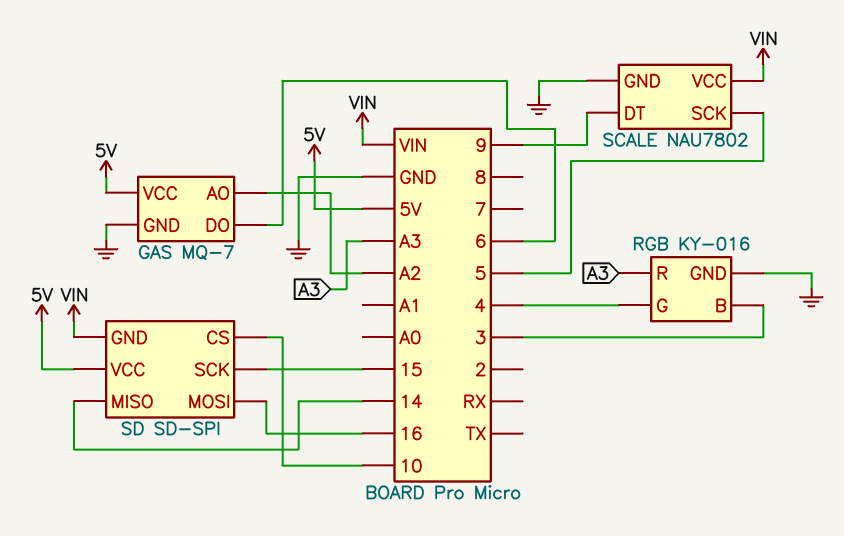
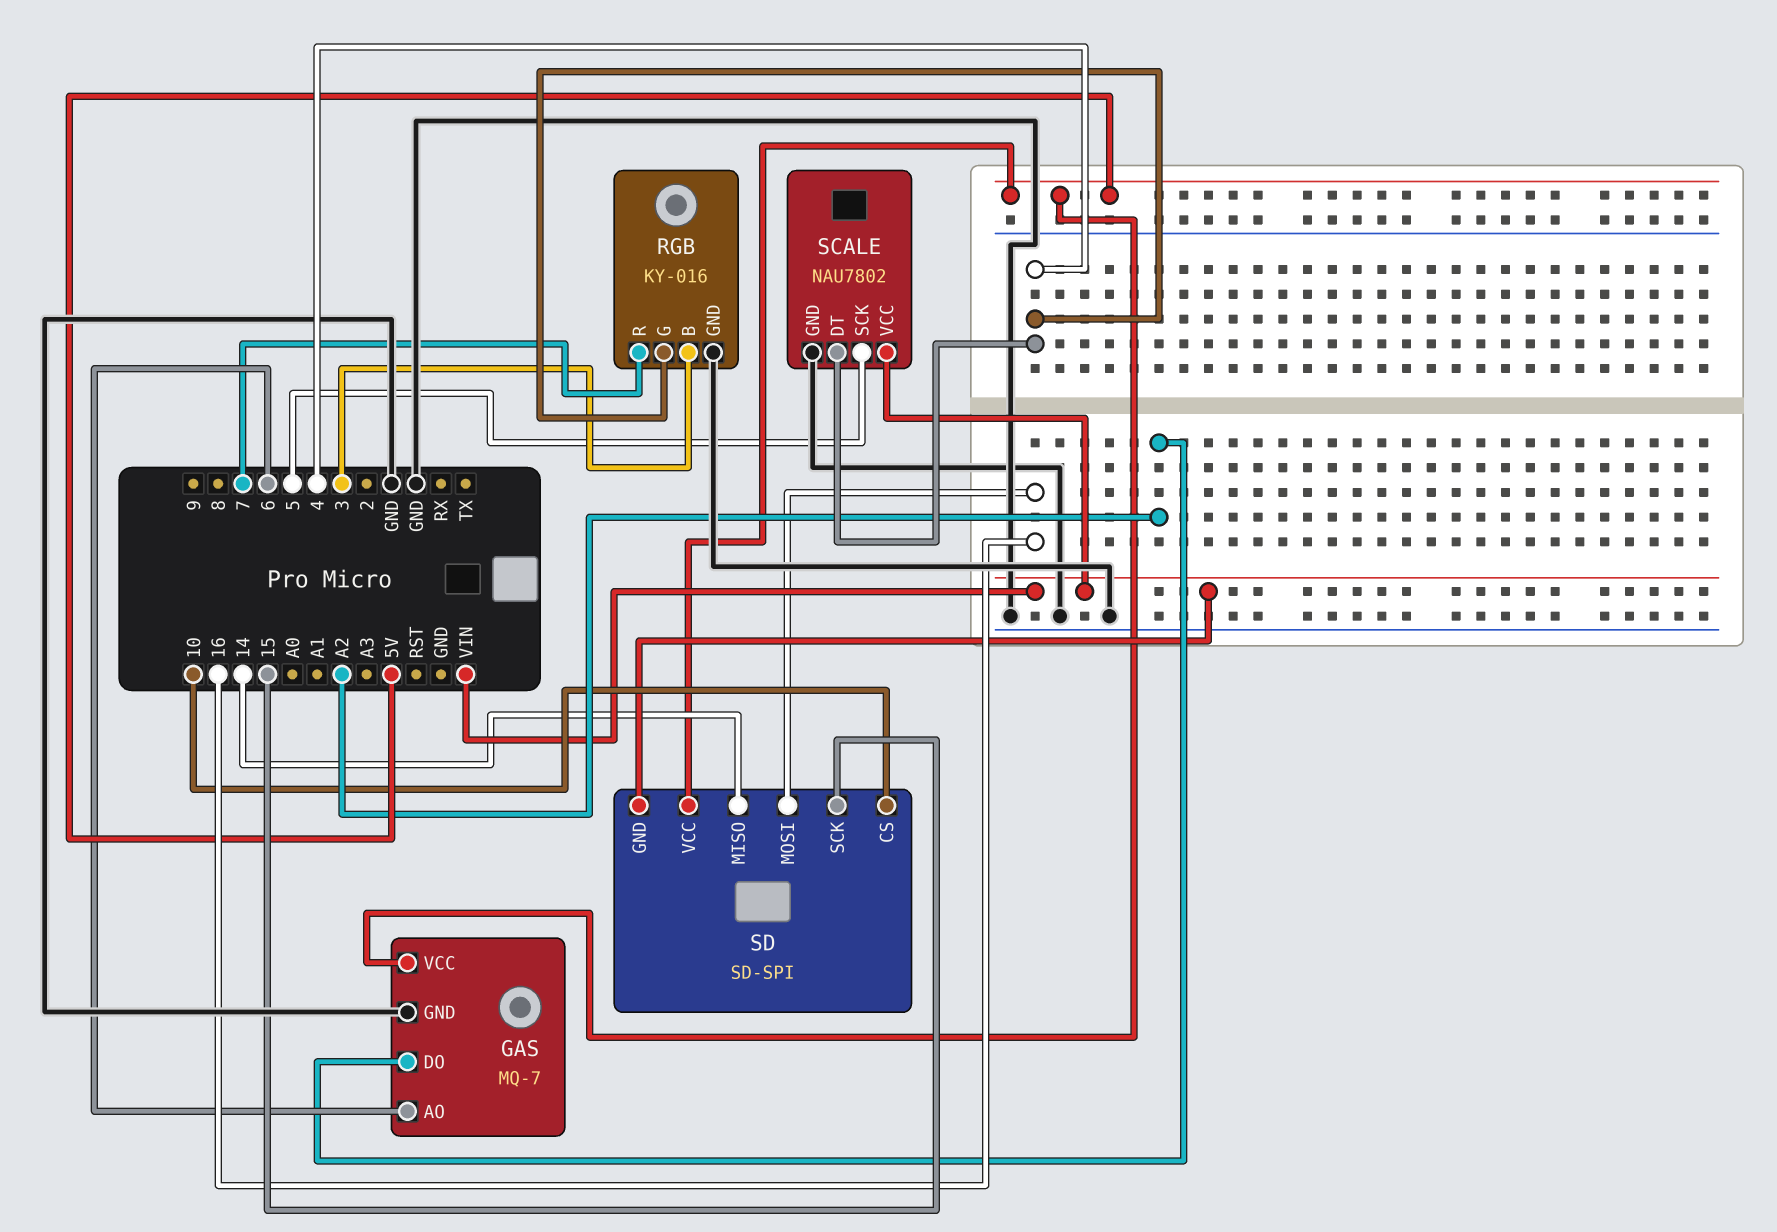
GAS pin AO: A2 -> 6
GAS pin DO: 6 -> A2
RGB pin R: A3 -> 7
SCALE pin DT: 9 -> 4

